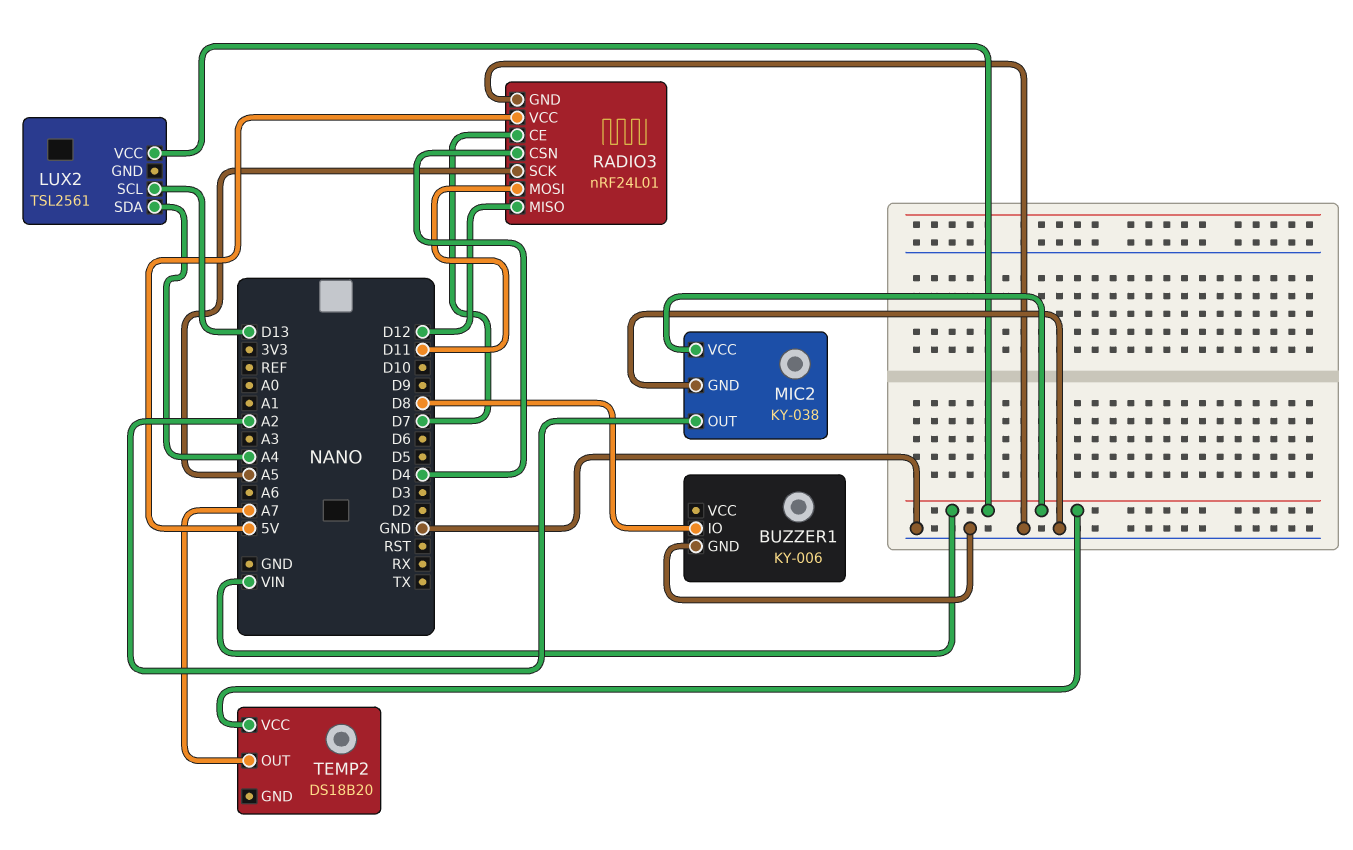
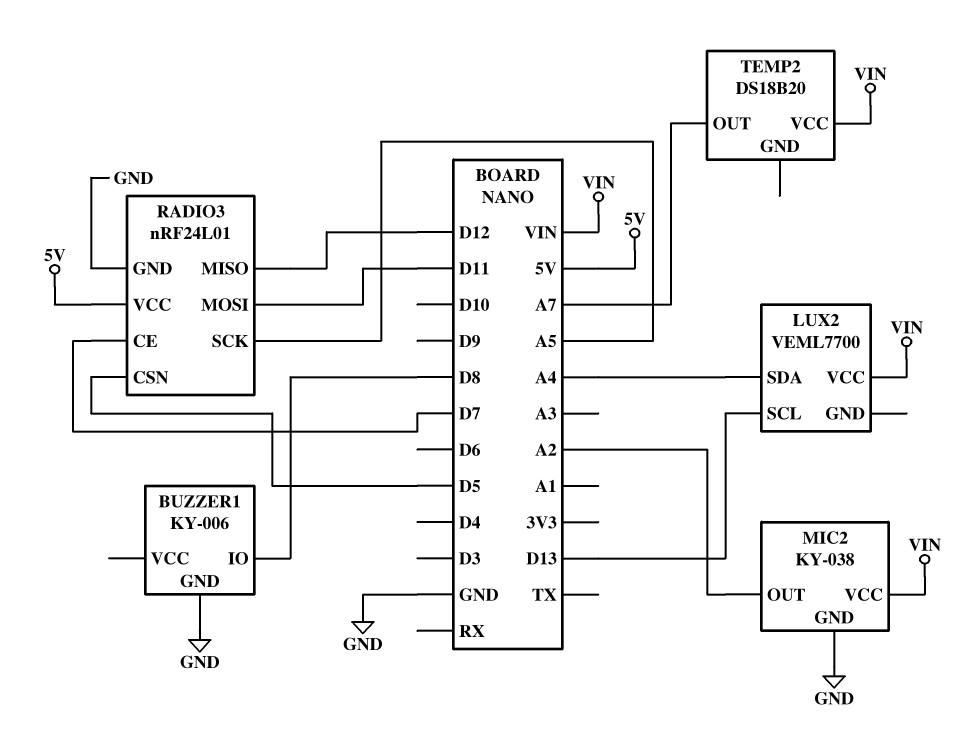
LUX2: TSL2561 -> VEML7700
RADIO3 pin CSN: D4 -> D5

